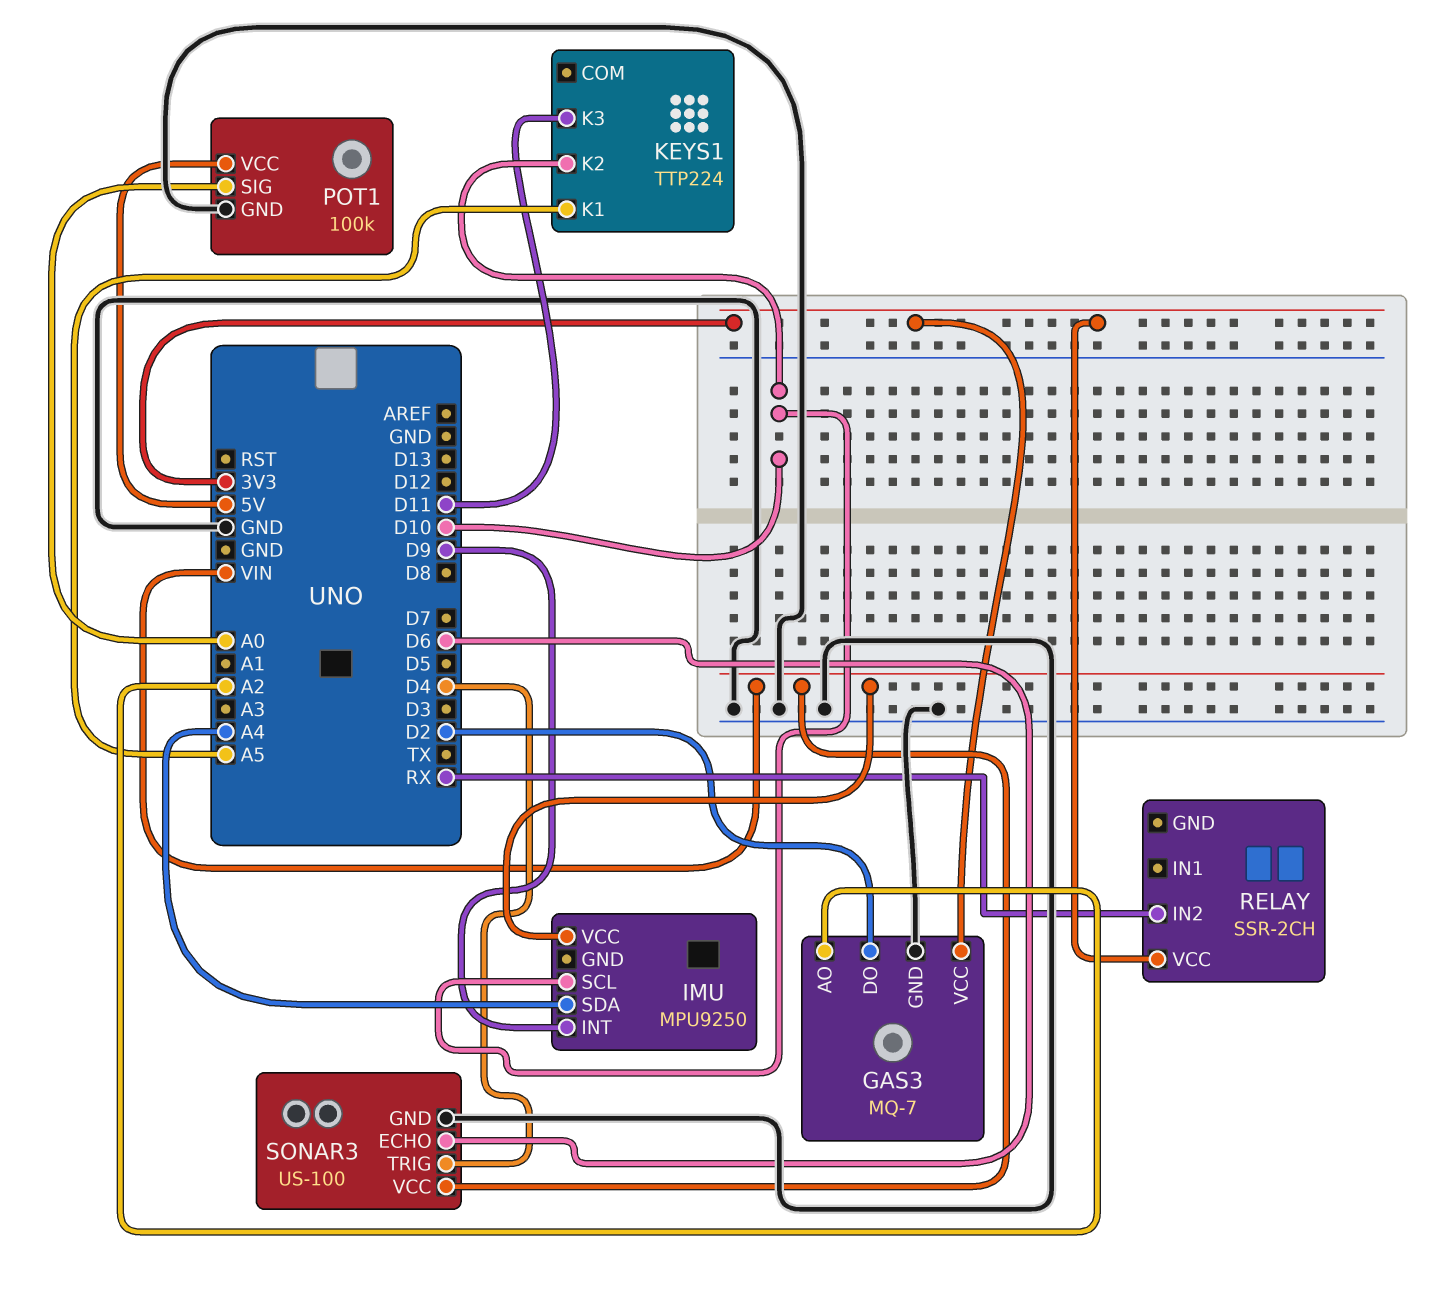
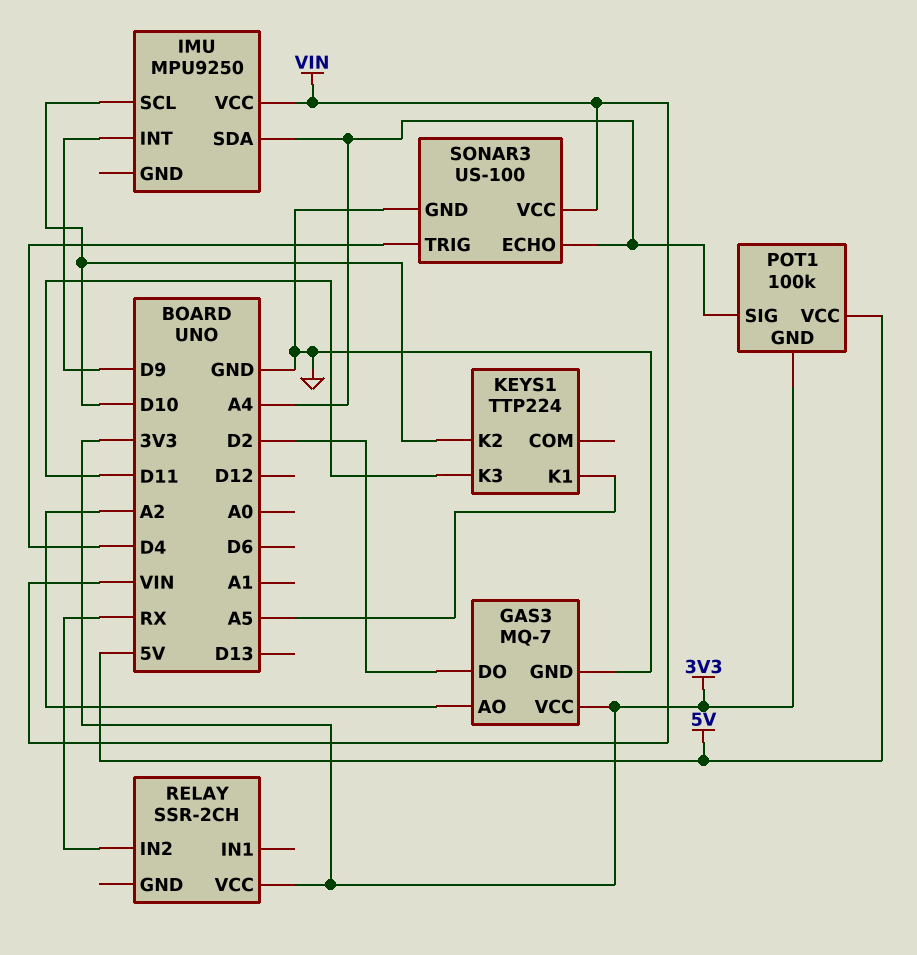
POT1 pin GND: GND -> 3V3
POT1 pin SIG: A0 -> A4
SONAR3 pin ECHO: D6 -> A4

